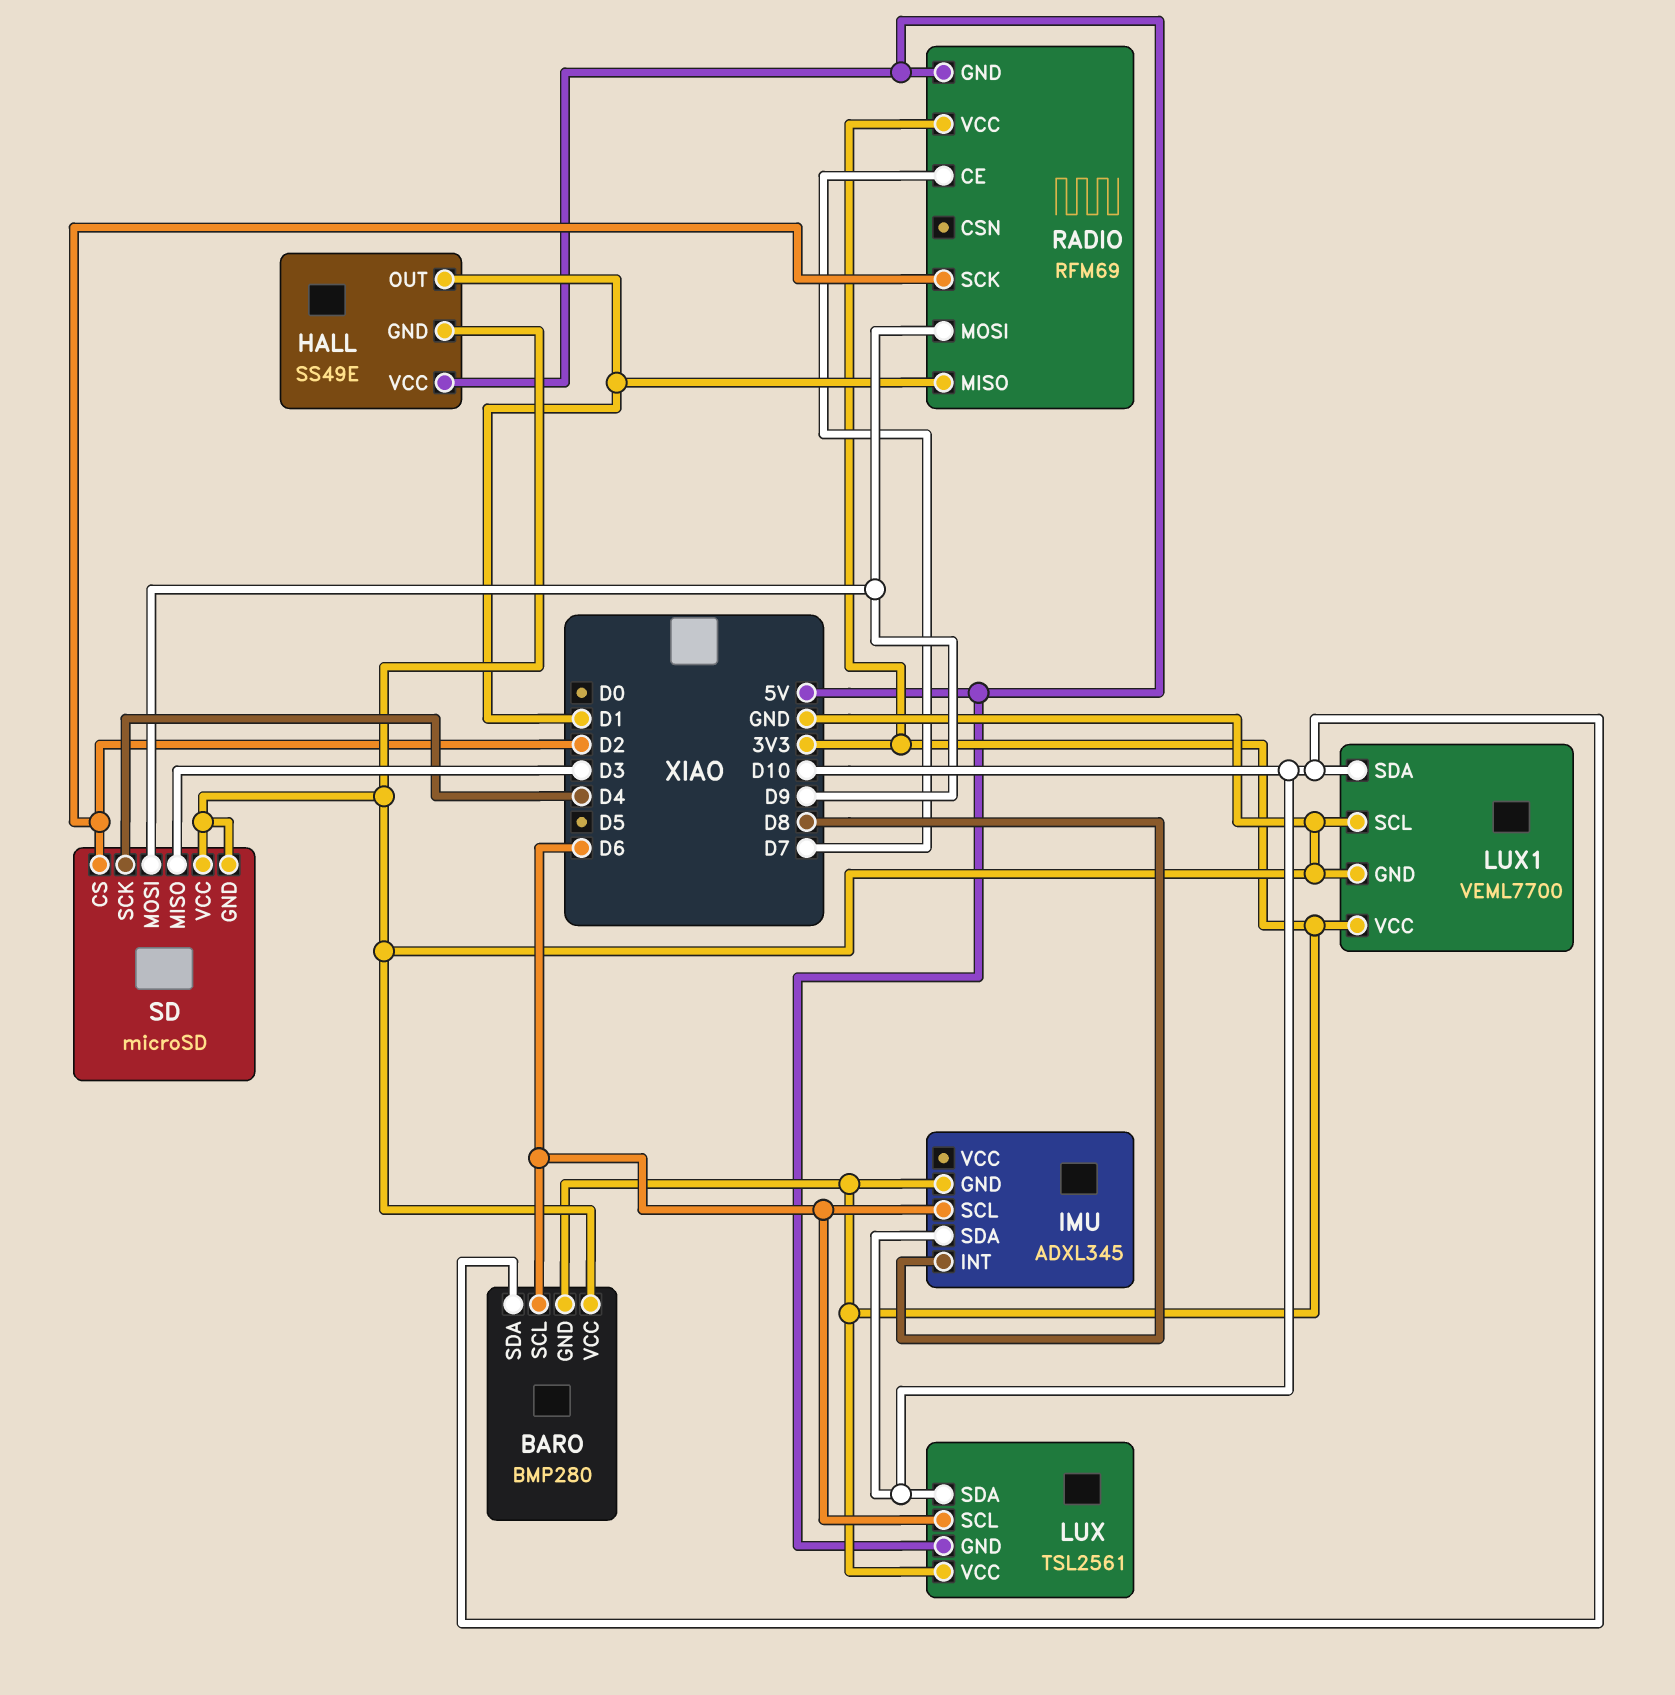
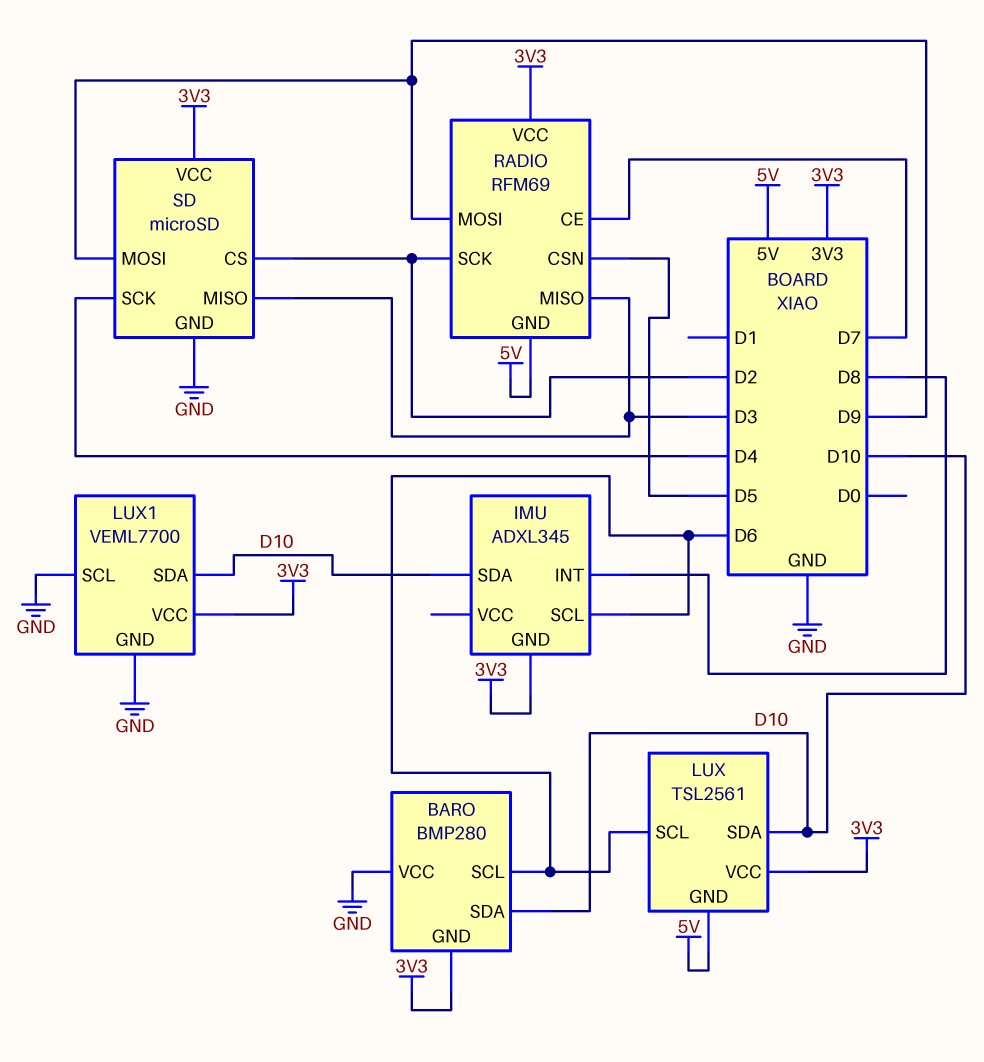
HALL: SS49E -> none
HALL pin GND: GND -> none
HALL pin OUT: D1 -> none
HALL pin VCC: 5V -> none
RADIO pin CSN: none -> D5
RADIO pin MISO: D1 -> D3
SD pin VCC: GND -> 3V3

